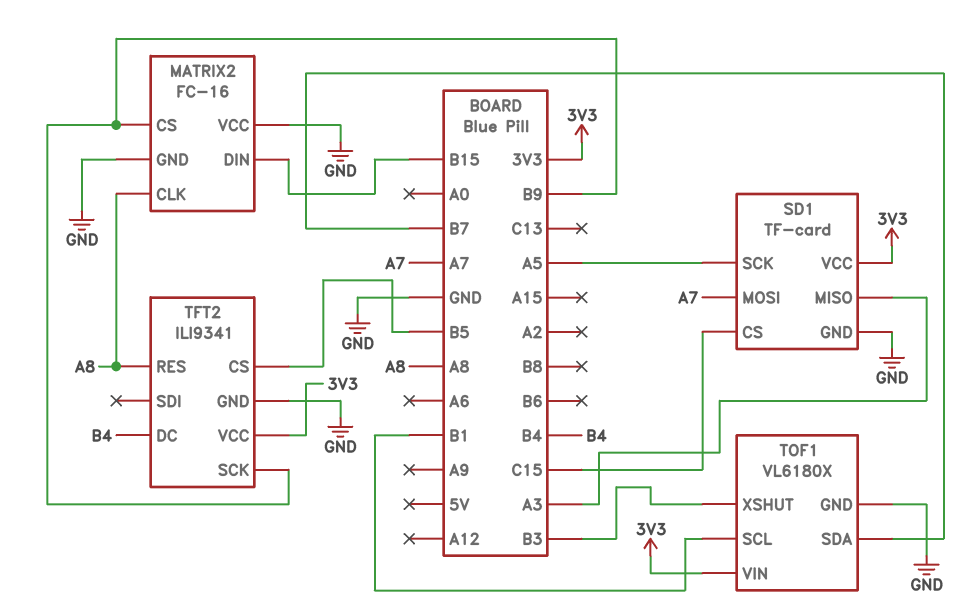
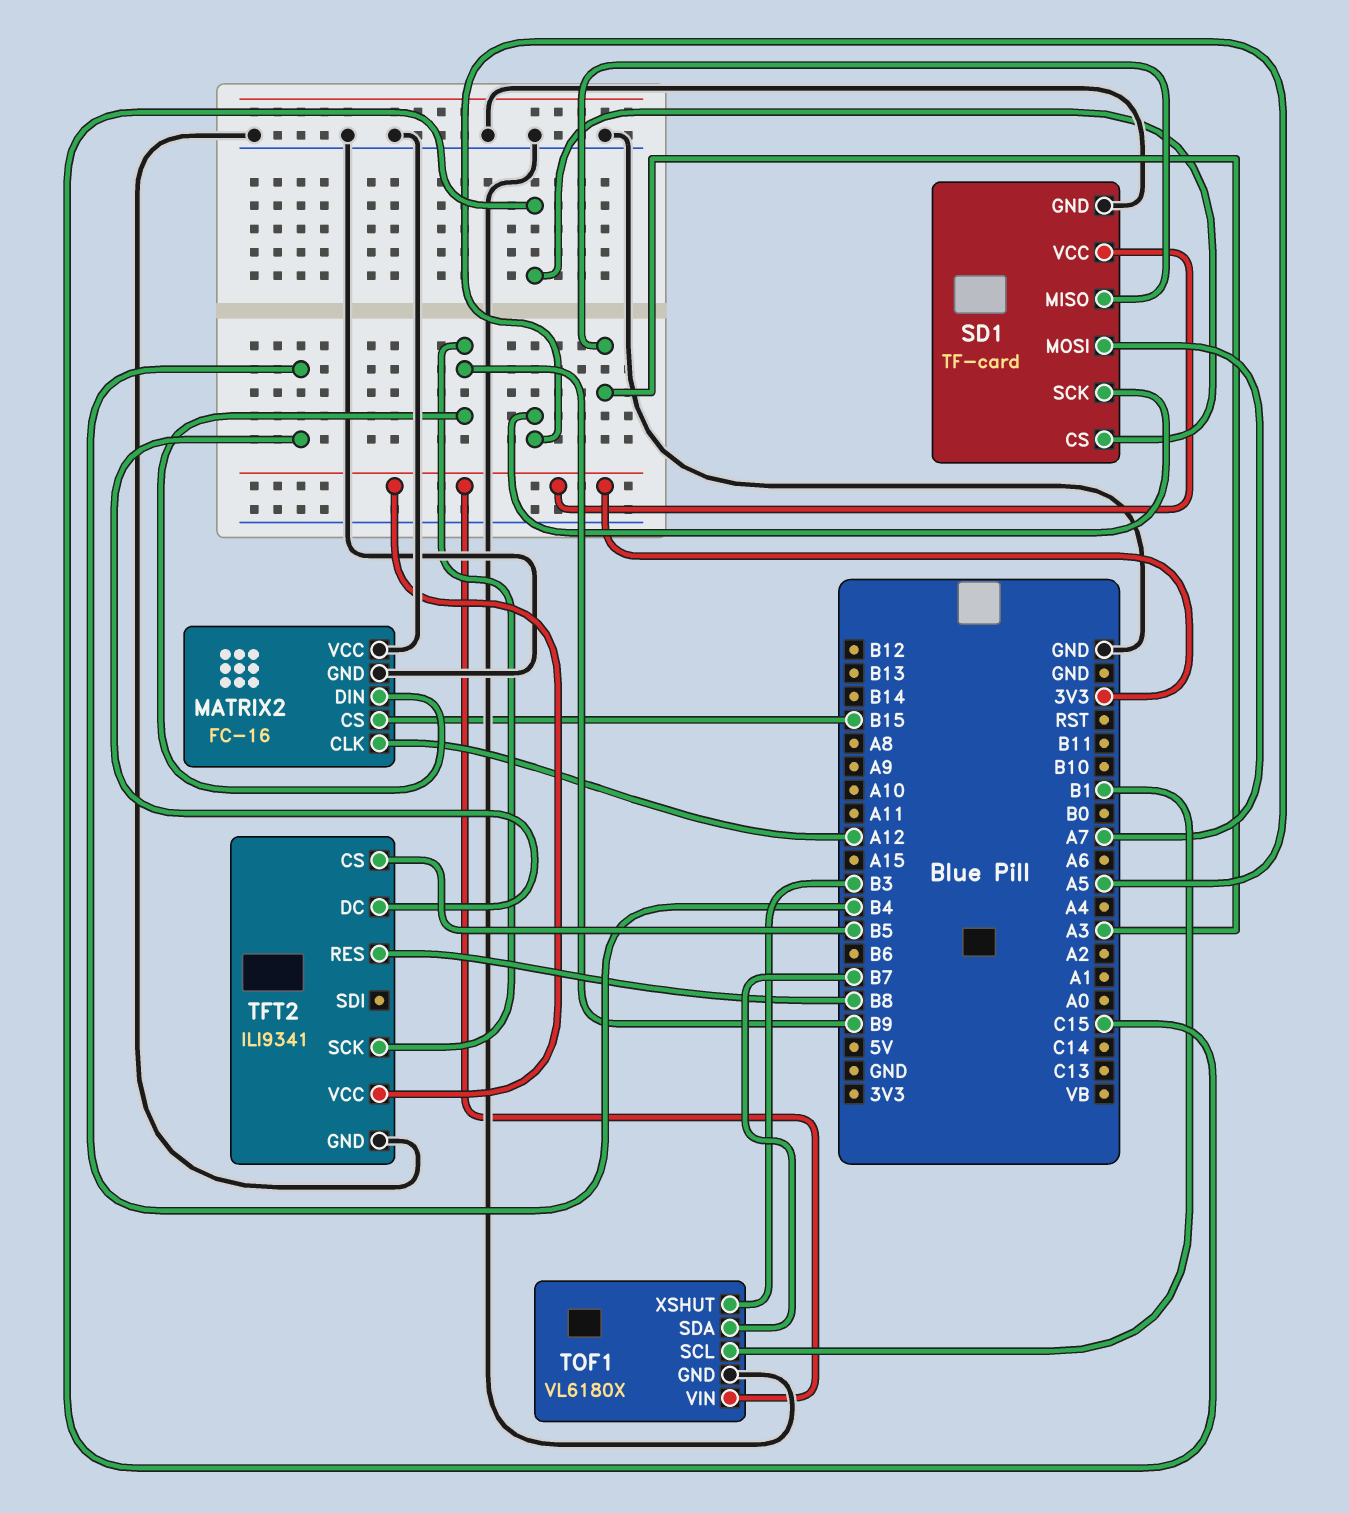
MATRIX2 pin CLK: A8 -> A12
MATRIX2 pin CS: B9 -> B15
MATRIX2 pin DIN: B15 -> B9
TFT2 pin RES: A8 -> B8

